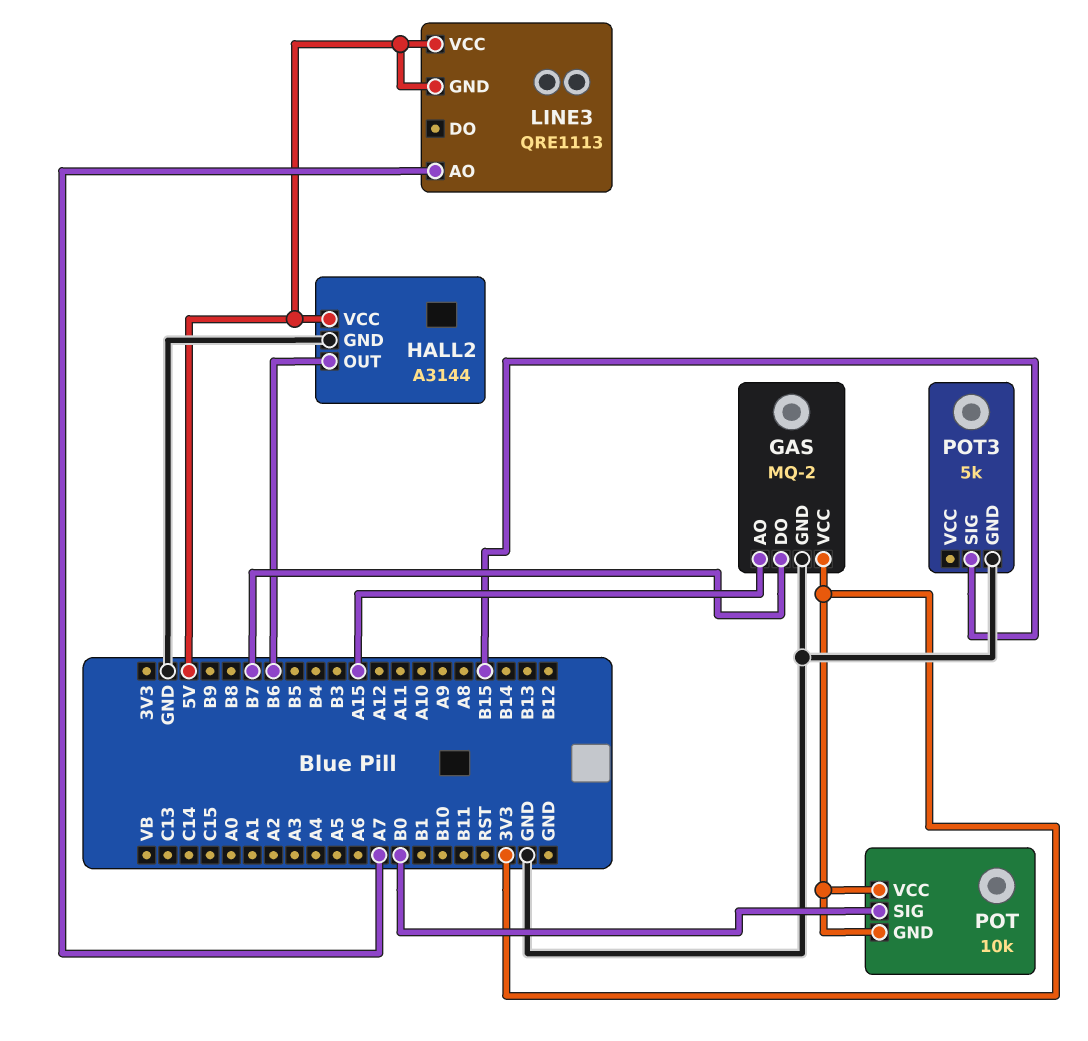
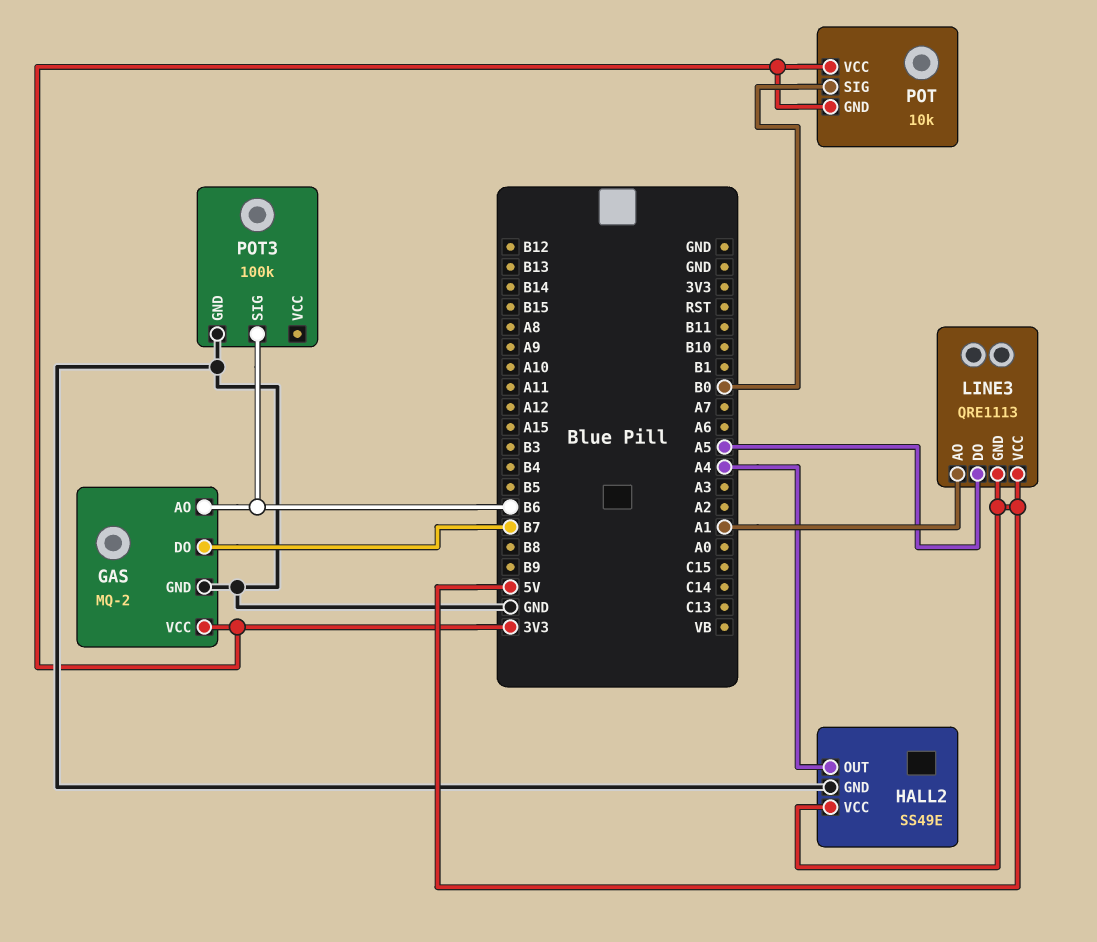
GAS pin AO: A15 -> B6
HALL2: A3144 -> SS49E
HALL2 pin OUT: B6 -> A4
LINE3 pin AO: A7 -> A1
LINE3 pin DO: none -> A5
POT3: 5k -> 100k
POT3 pin SIG: B15 -> B6

